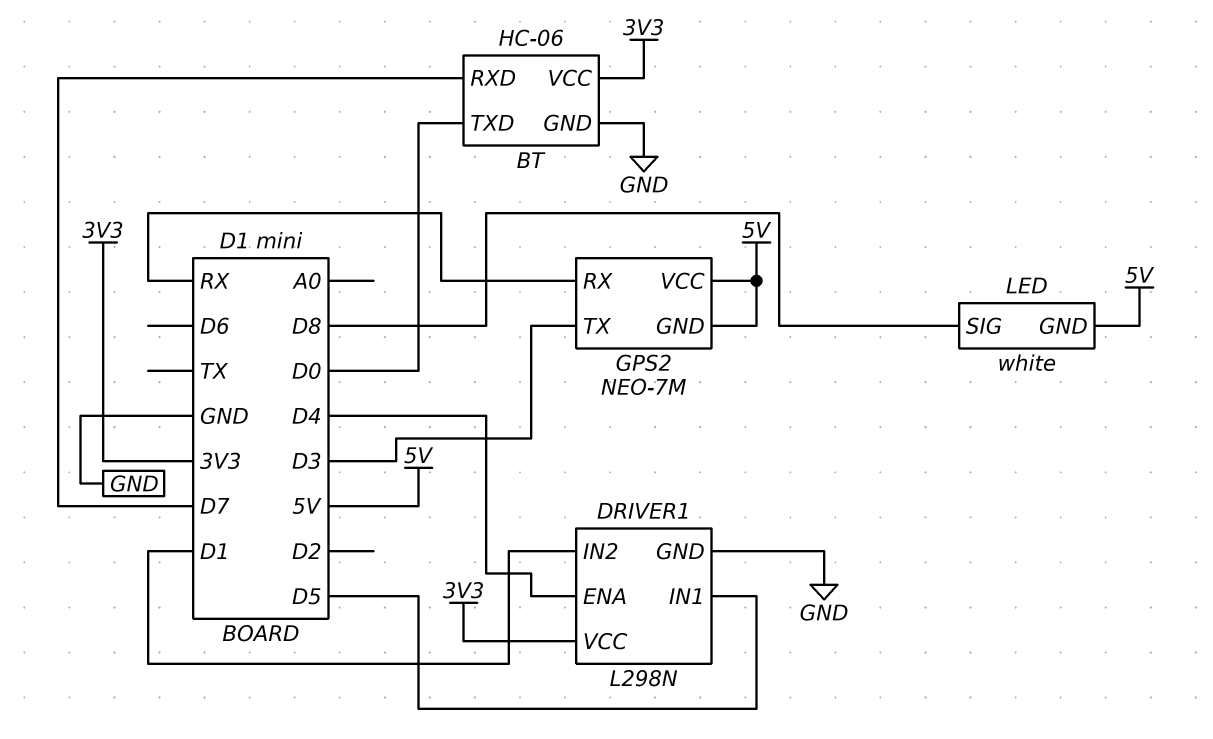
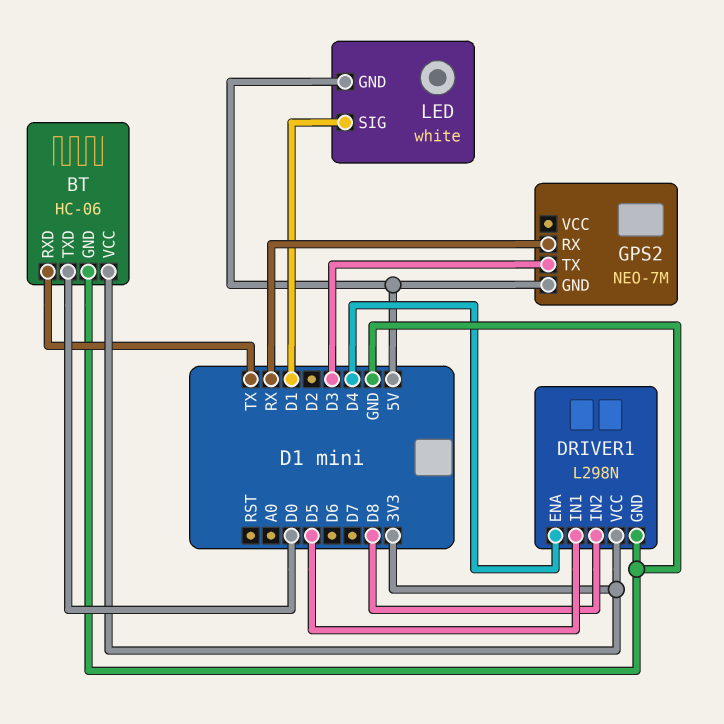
BT pin RXD: D7 -> TX
DRIVER1 pin IN2: D1 -> D8
GPS2 pin VCC: 5V -> none
LED pin SIG: D8 -> D1

